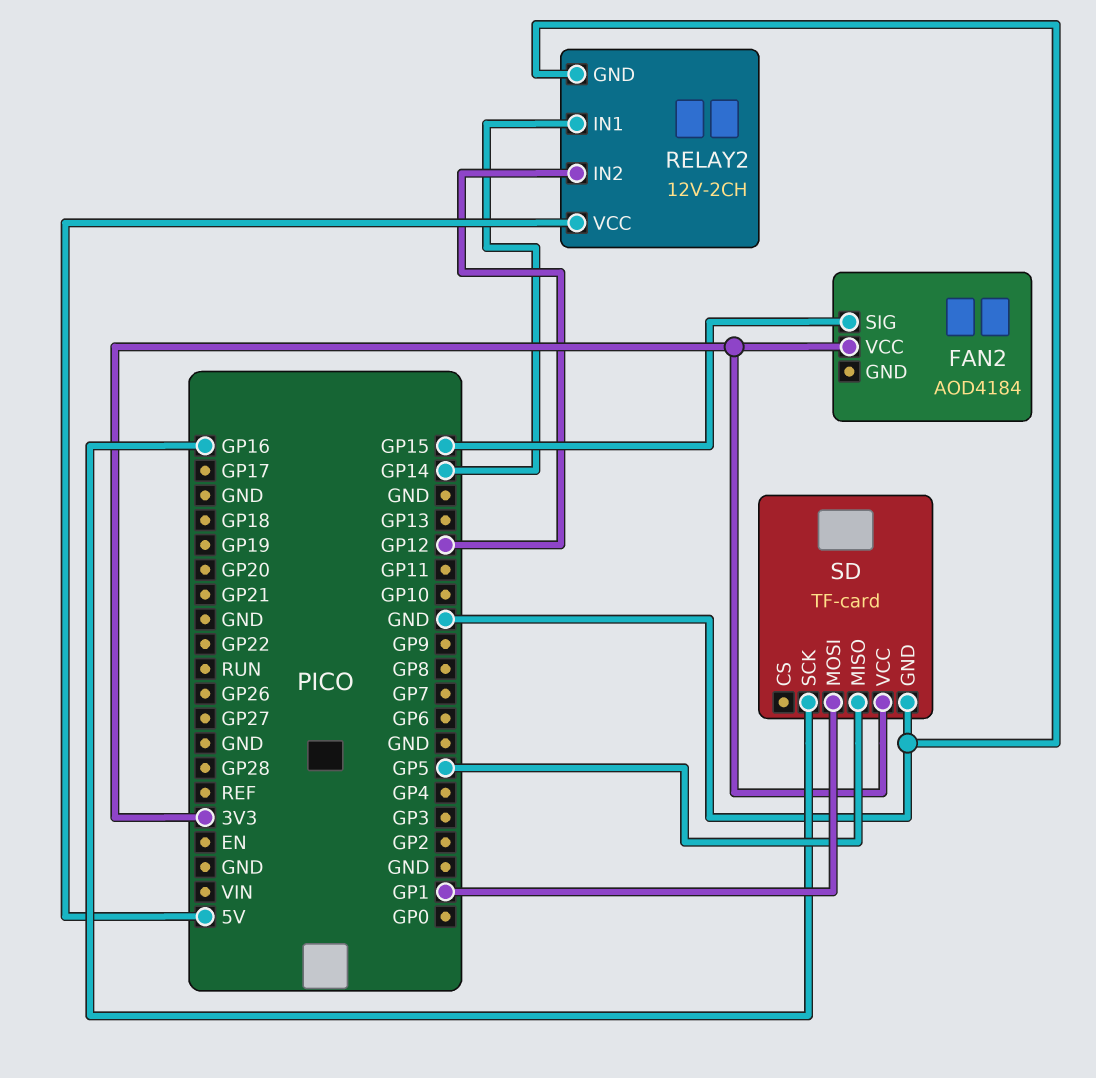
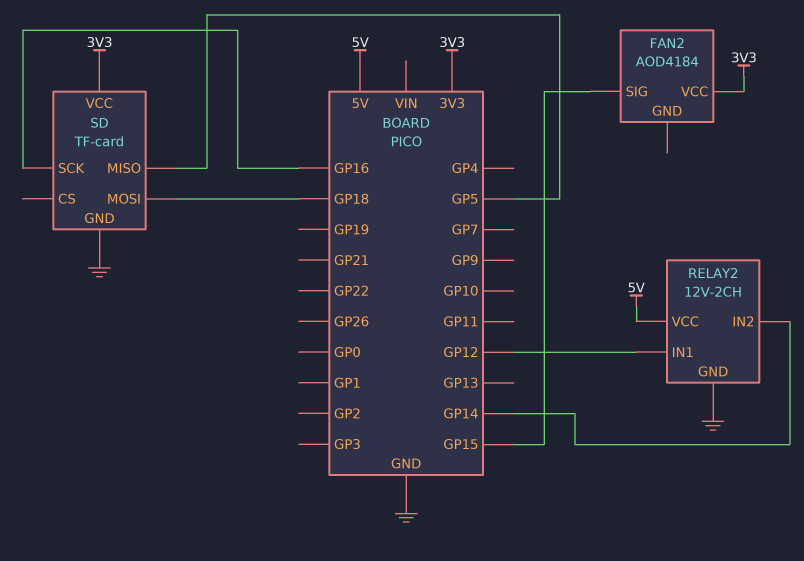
RELAY2 pin IN1: GP14 -> GP12
RELAY2 pin IN2: GP12 -> GP14
SD pin MOSI: GP1 -> GP18

